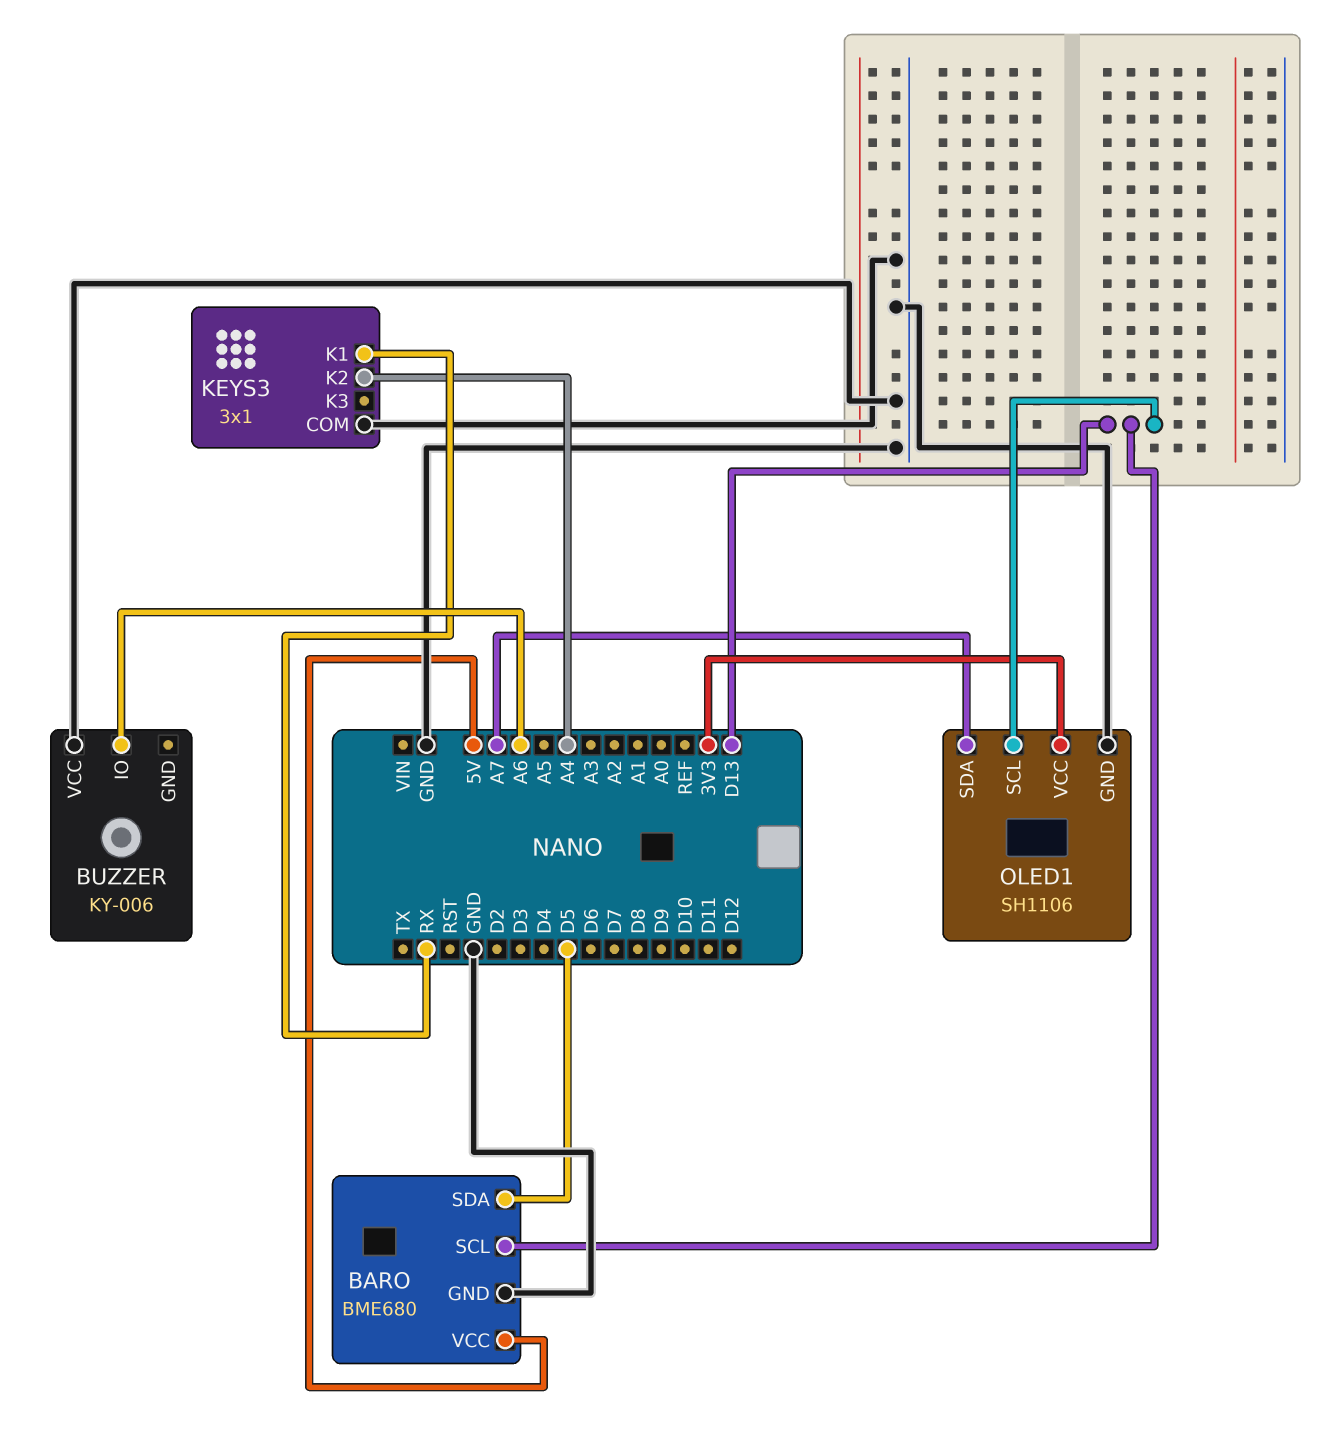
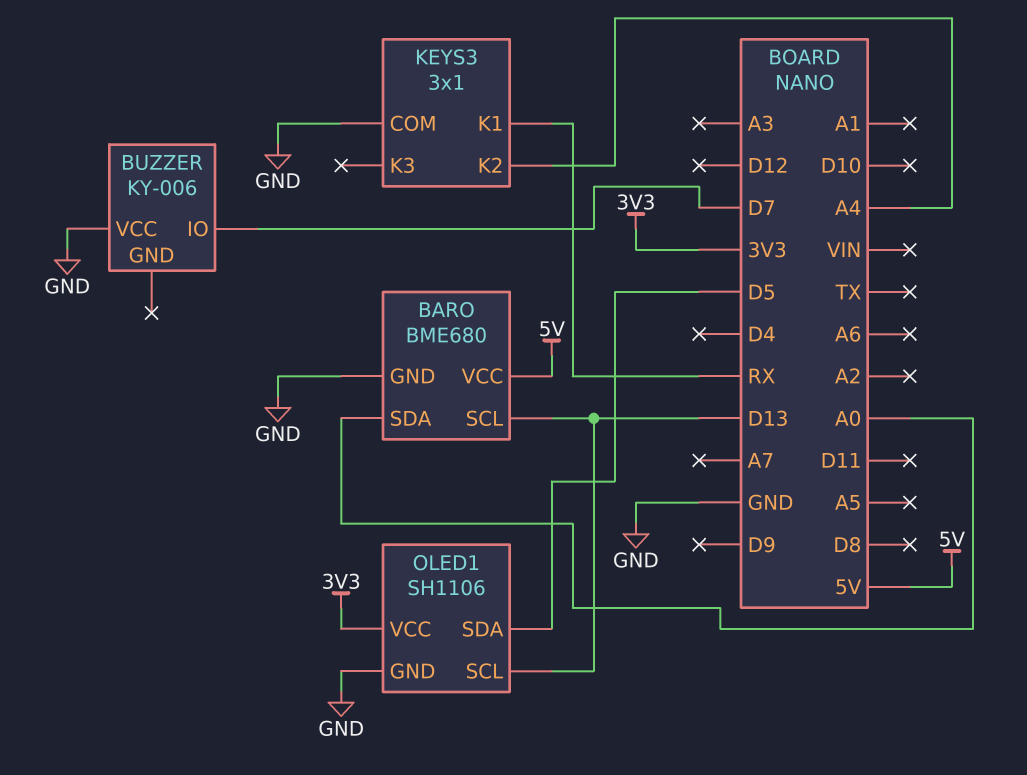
BARO pin SDA: D5 -> A0
BUZZER pin IO: A6 -> D7
OLED1 pin SDA: A7 -> D5

